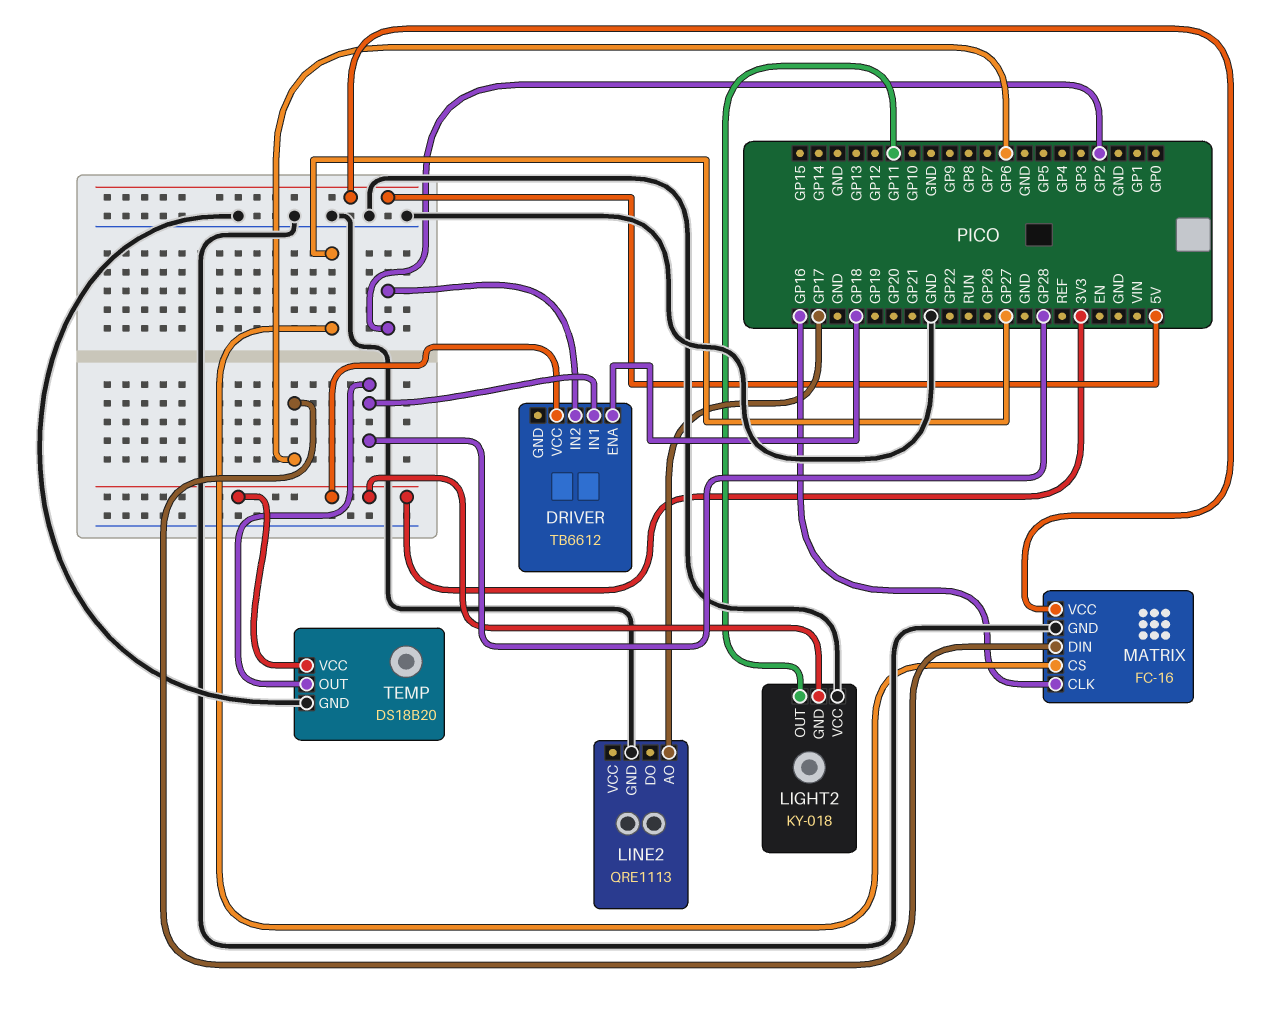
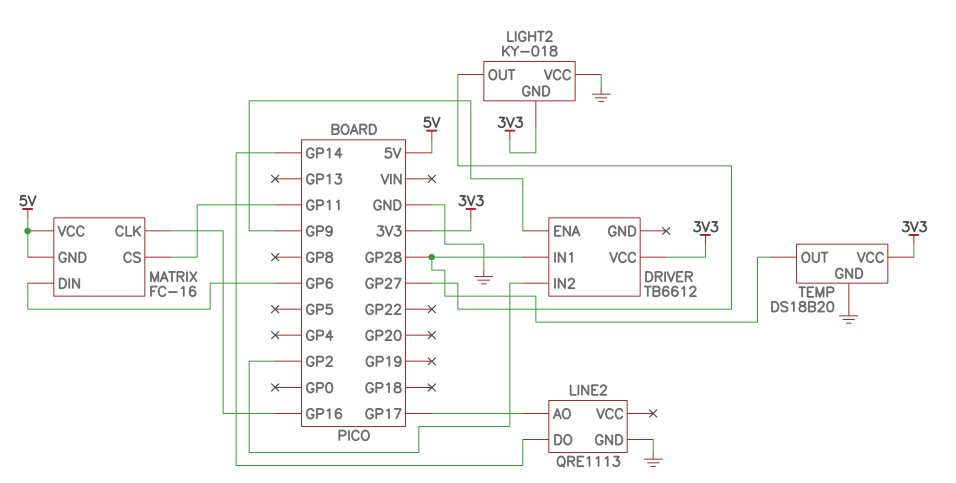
DRIVER pin ENA: GP18 -> GP9
LIGHT2 pin OUT: GP11 -> GP27
LINE2 pin DO: none -> GP14
MATRIX pin CS: GP27 -> GP11
MATRIX pin GND: GND -> 5V

